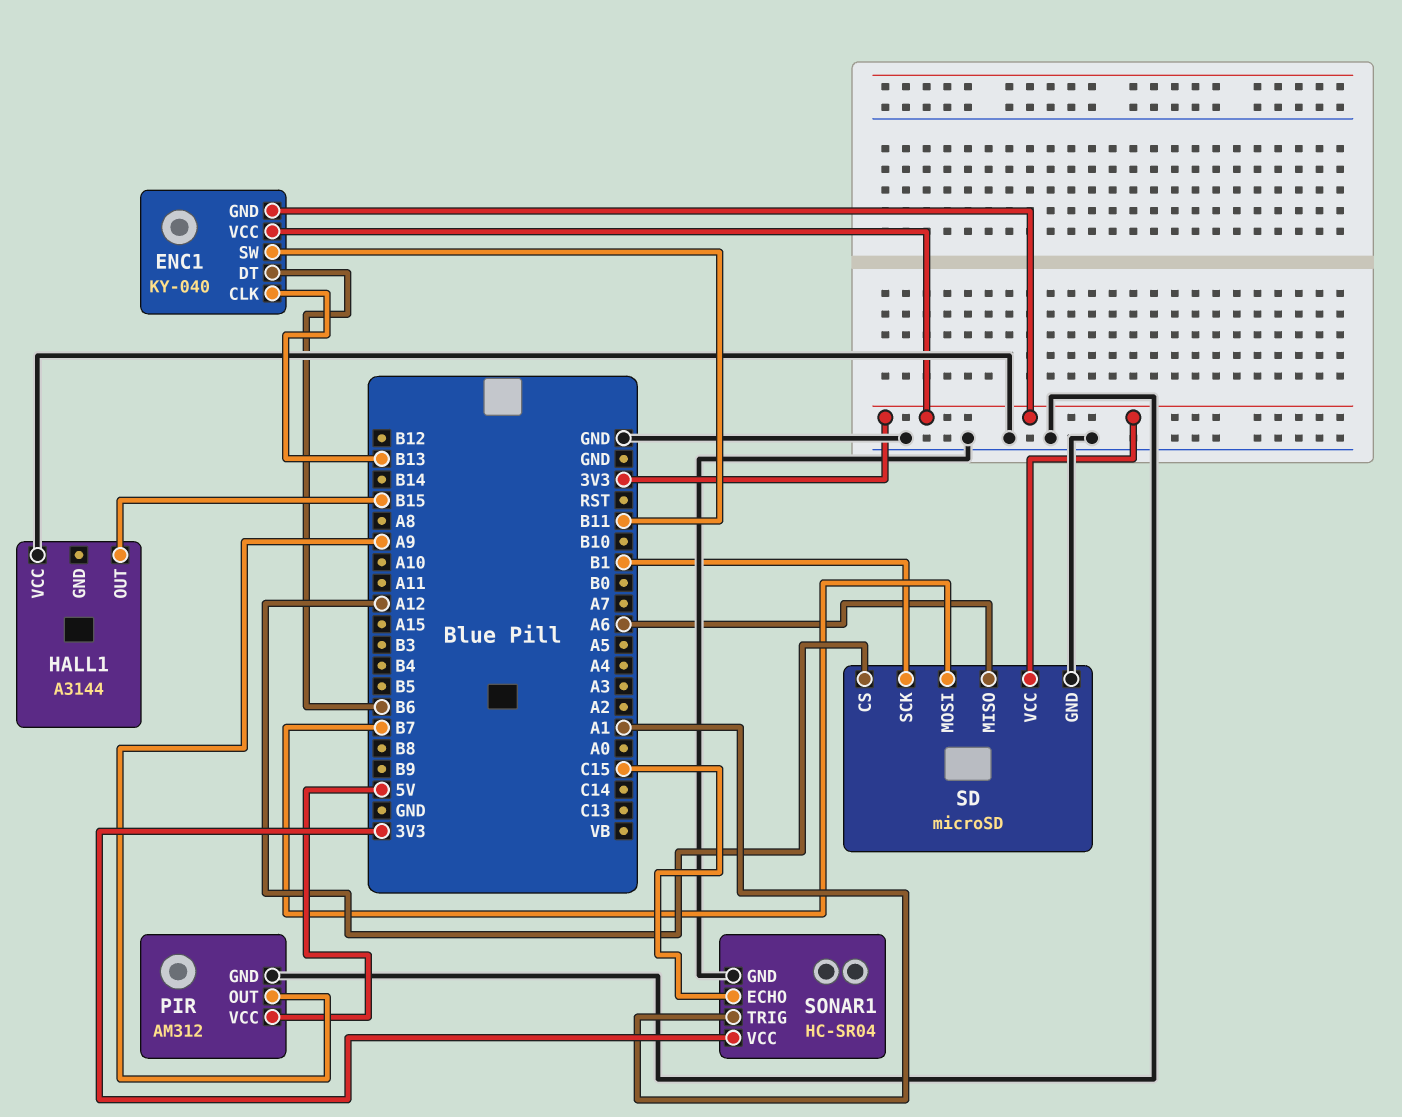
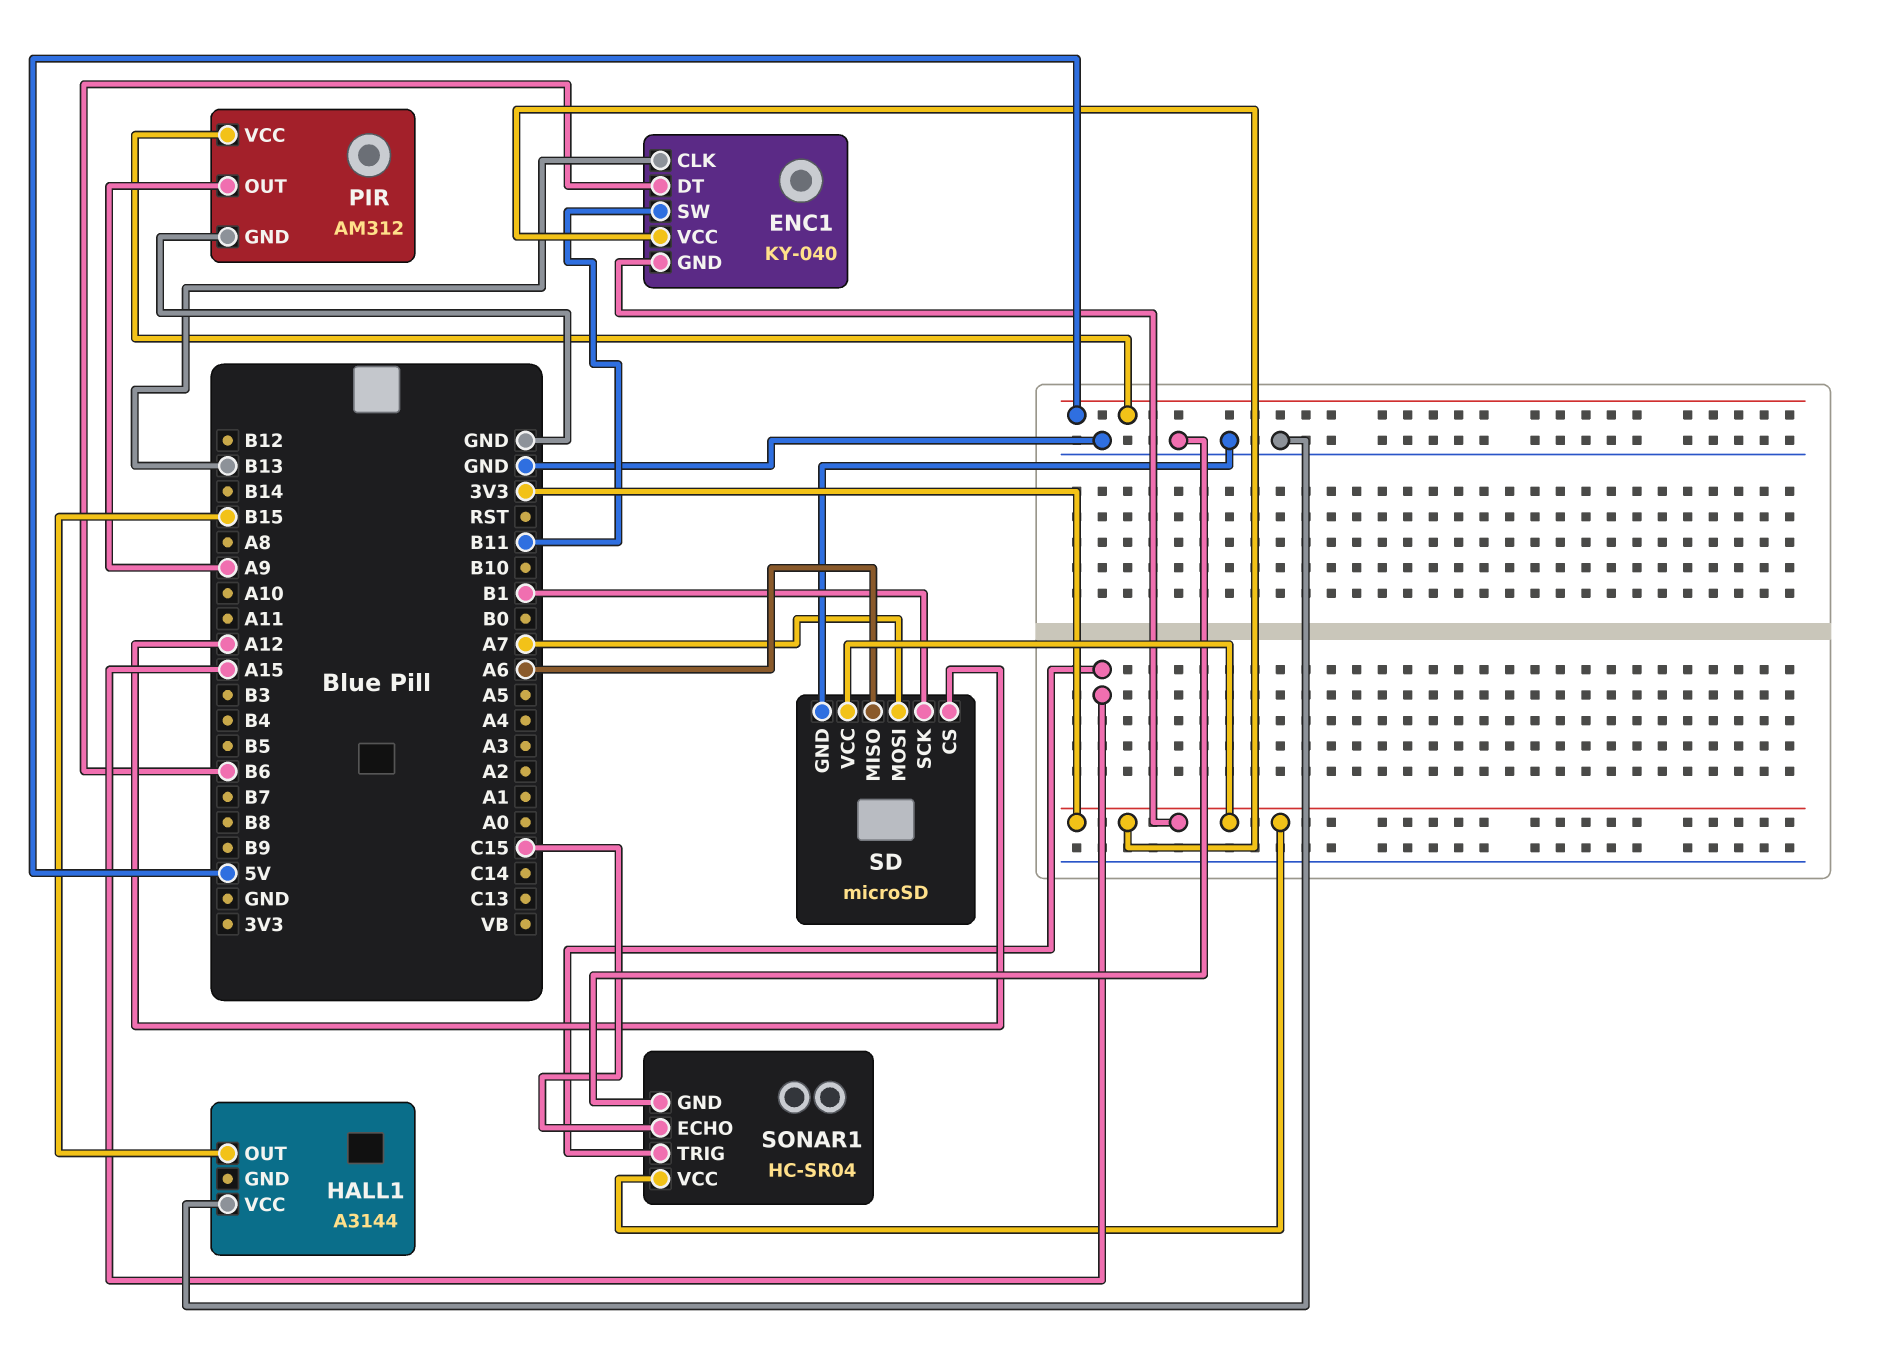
SD pin MOSI: B7 -> A7
SONAR1 pin TRIG: A1 -> A15

